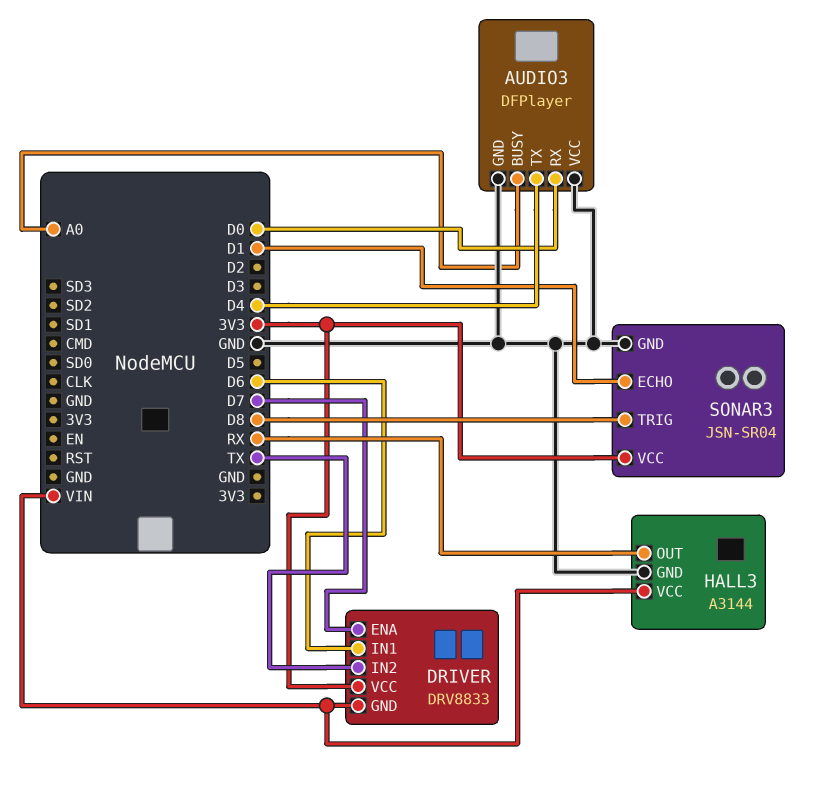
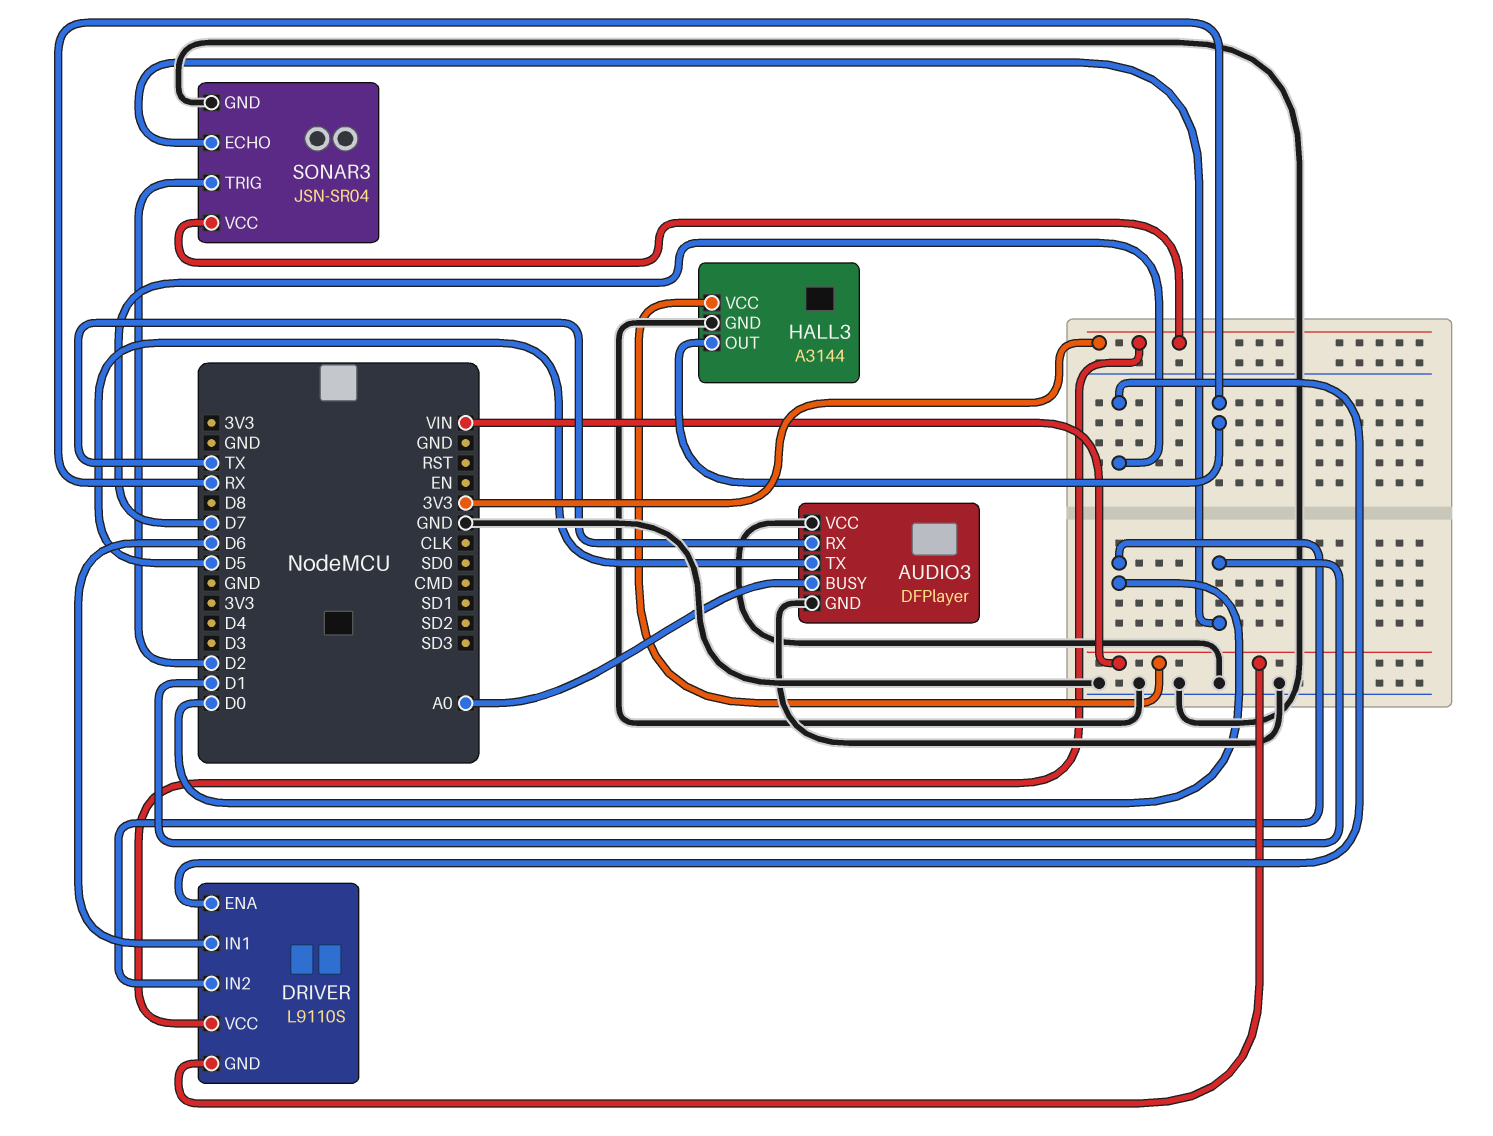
AUDIO3 pin RX: D0 -> TX
AUDIO3 pin TX: D4 -> D5
DRIVER: DRV8833 -> L9110S
DRIVER pin IN2: TX -> D0
SONAR3 pin TRIG: D8 -> D2

